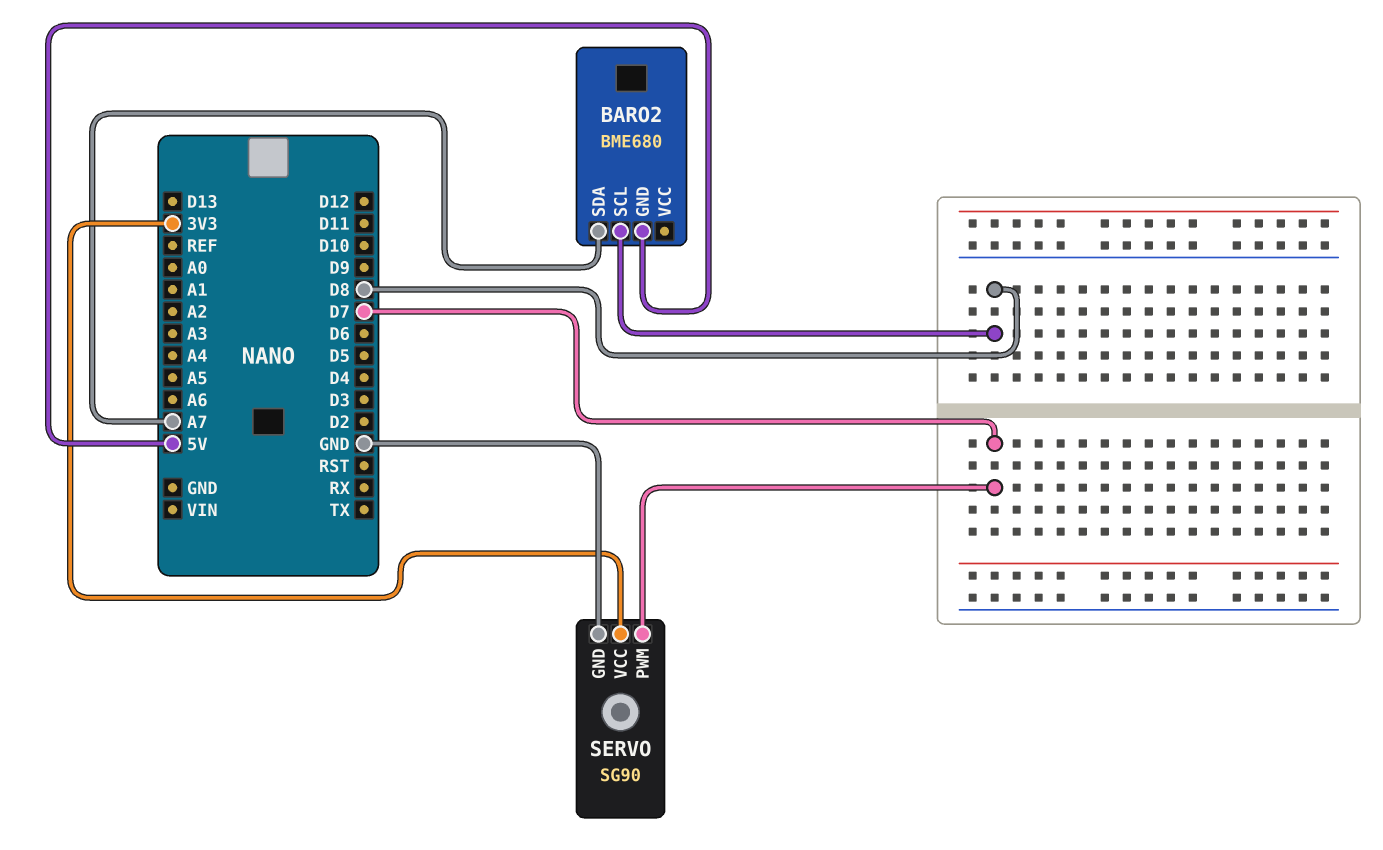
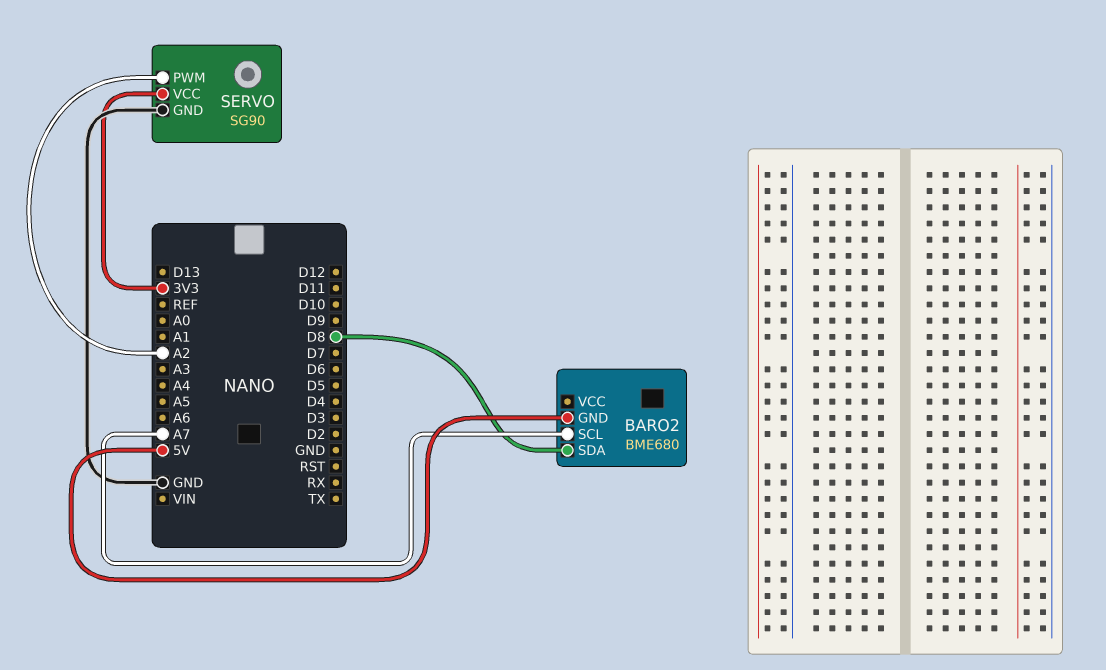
BARO2 pin SCL: D8 -> A7
BARO2 pin SDA: A7 -> D8
SERVO pin PWM: D7 -> A2

